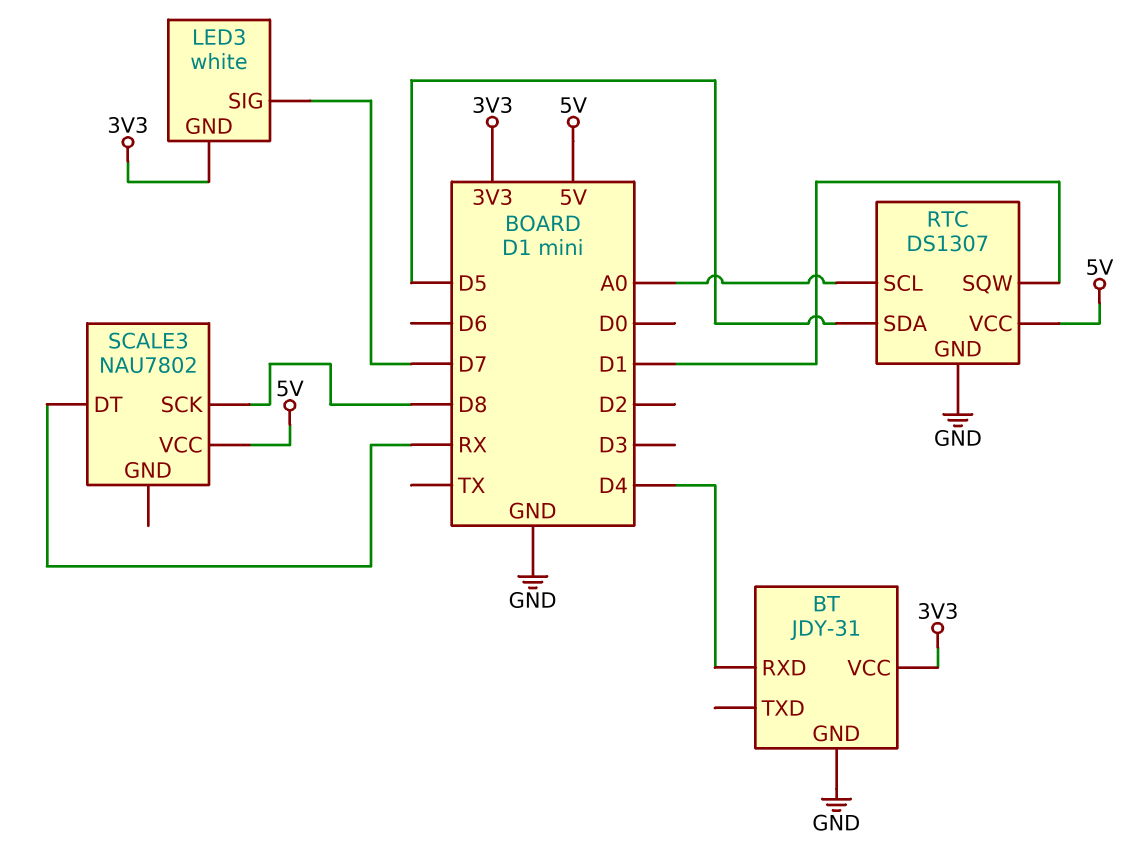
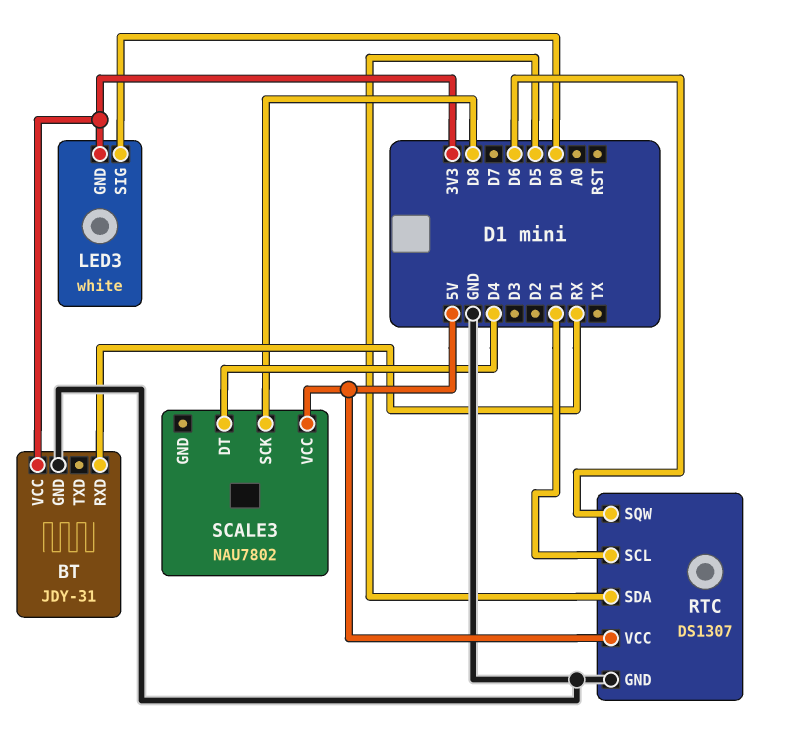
BT pin RXD: D4 -> RX
LED3 pin SIG: D7 -> D0
RTC pin SCL: A0 -> D1
RTC pin SQW: D1 -> D6
SCALE3 pin DT: RX -> D4

